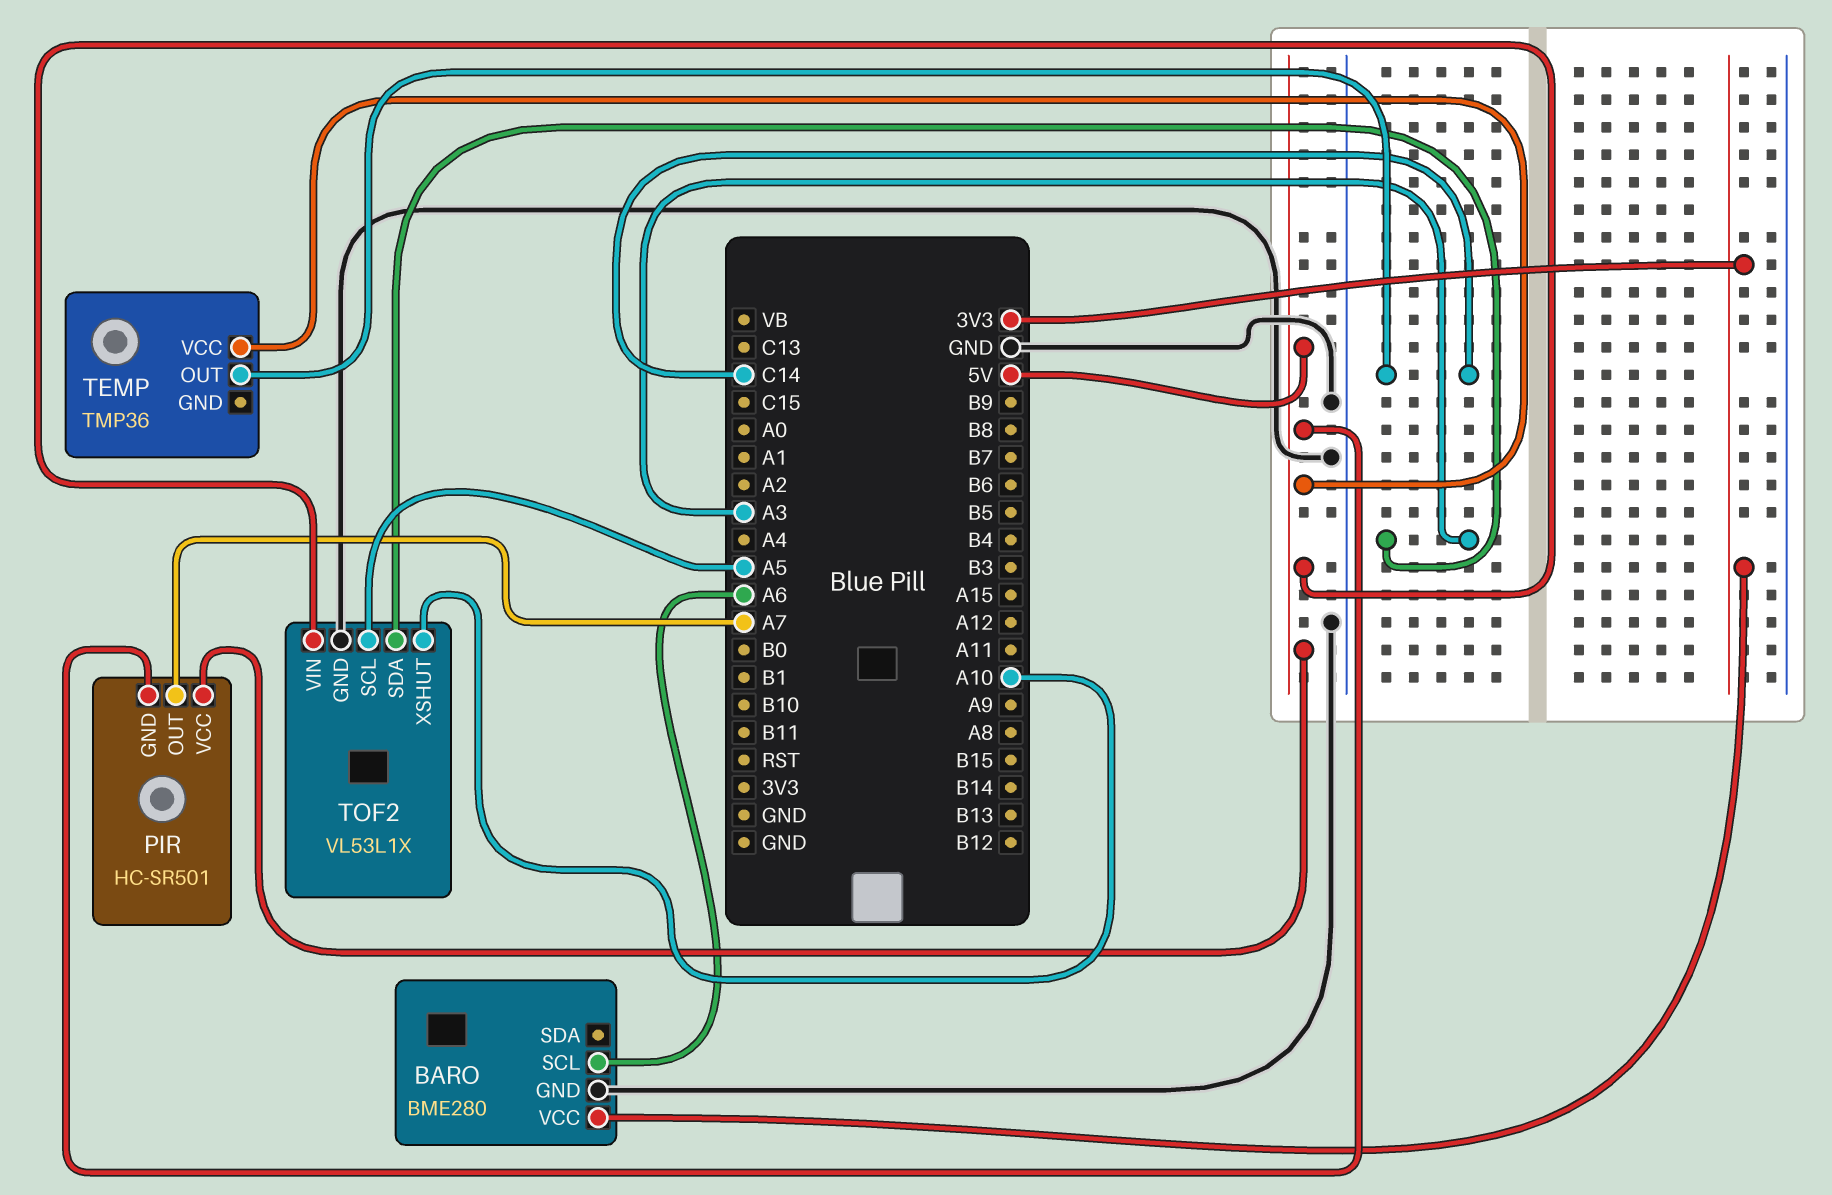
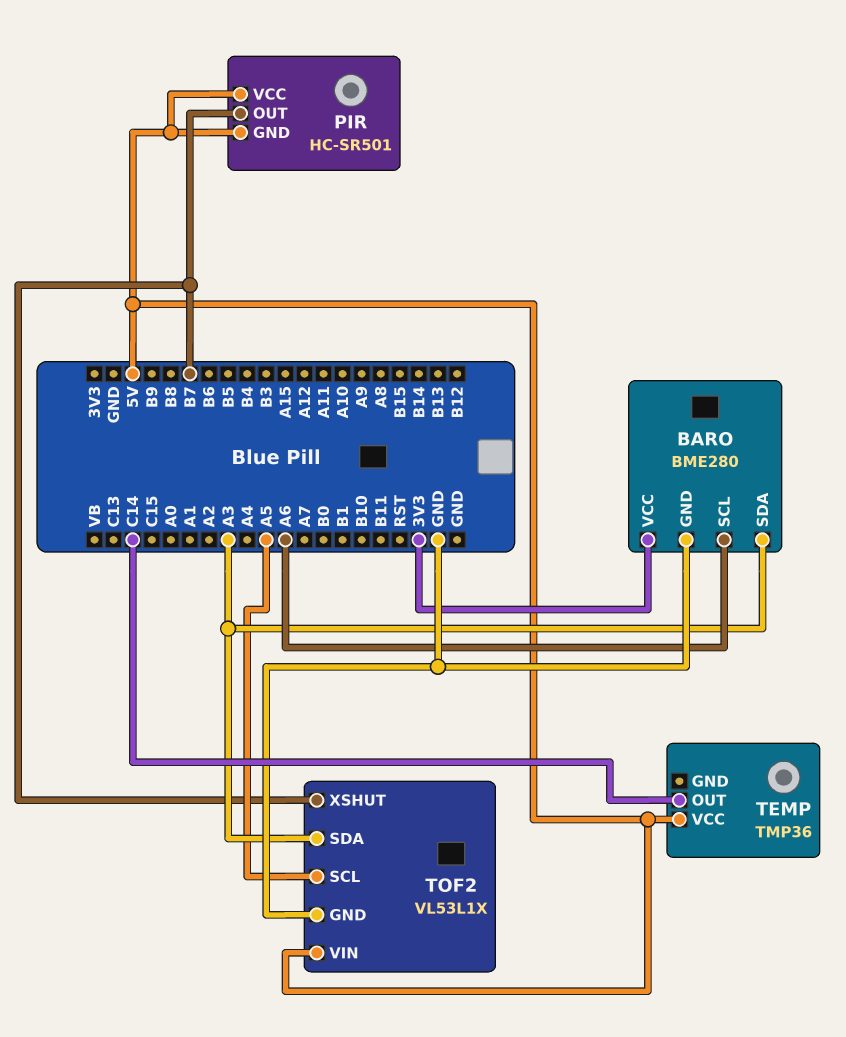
BARO pin SDA: none -> A3
PIR pin OUT: A7 -> B7
TOF2 pin XSHUT: A10 -> B7

